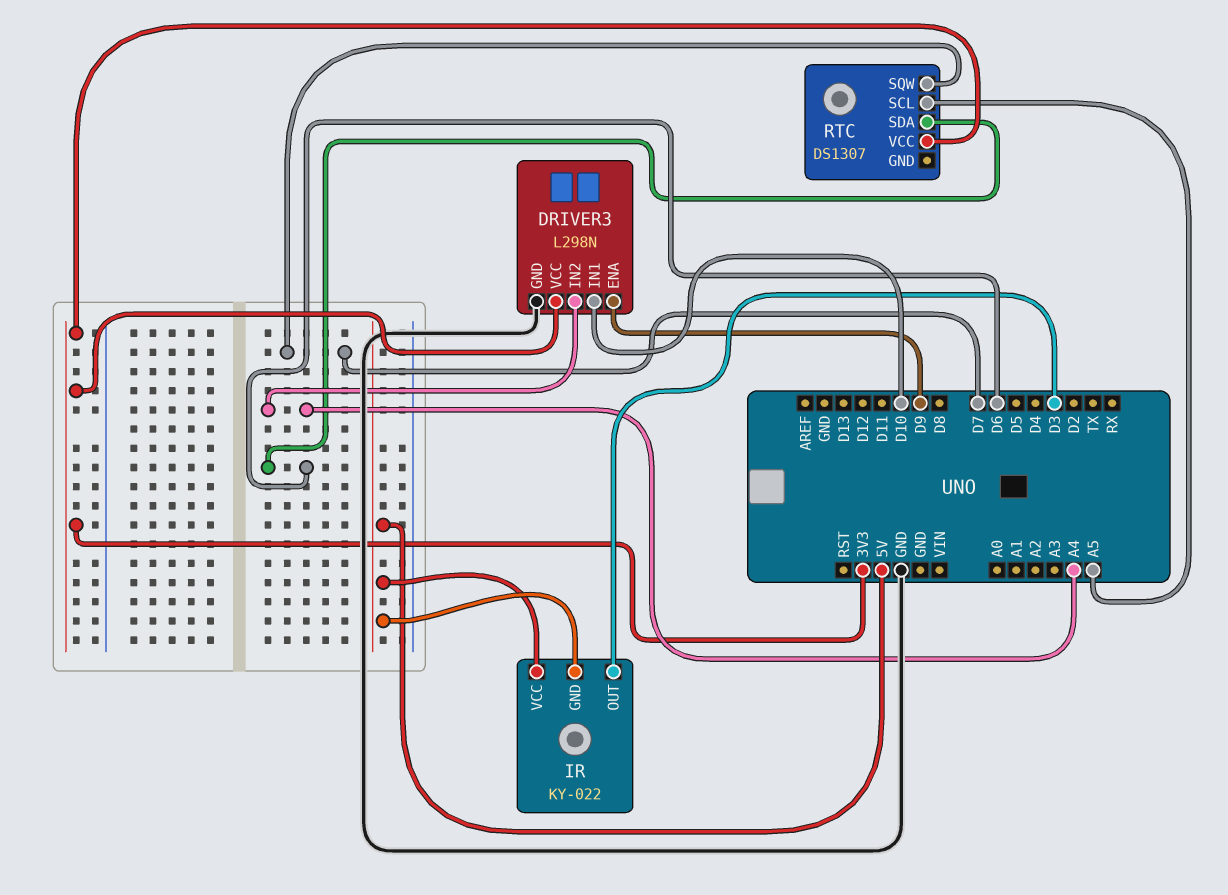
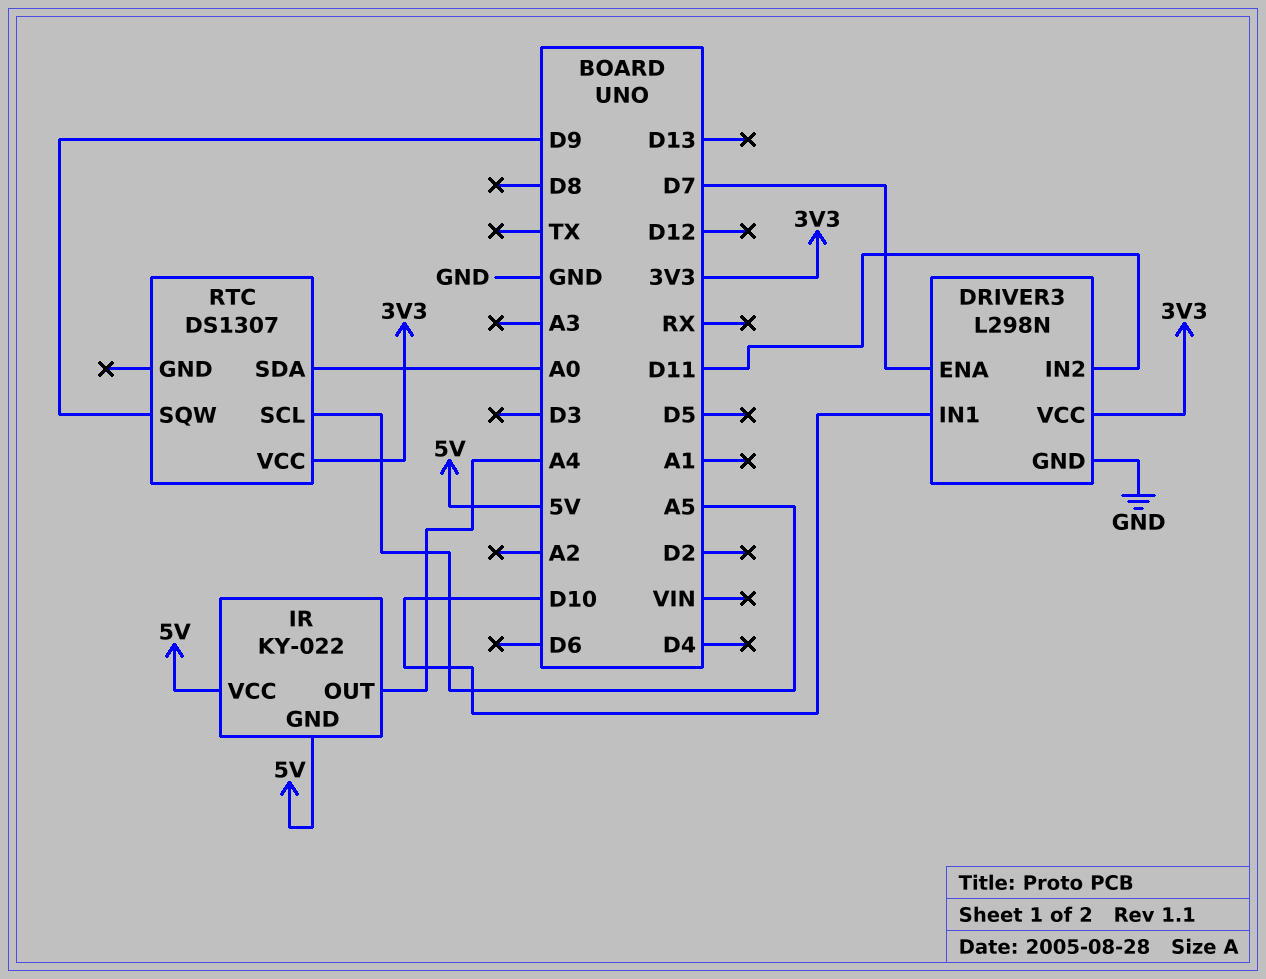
DRIVER3 pin ENA: D9 -> D7
DRIVER3 pin IN2: A4 -> D11
IR pin OUT: D3 -> A4
RTC pin SDA: D6 -> A0
RTC pin SQW: D7 -> D9

